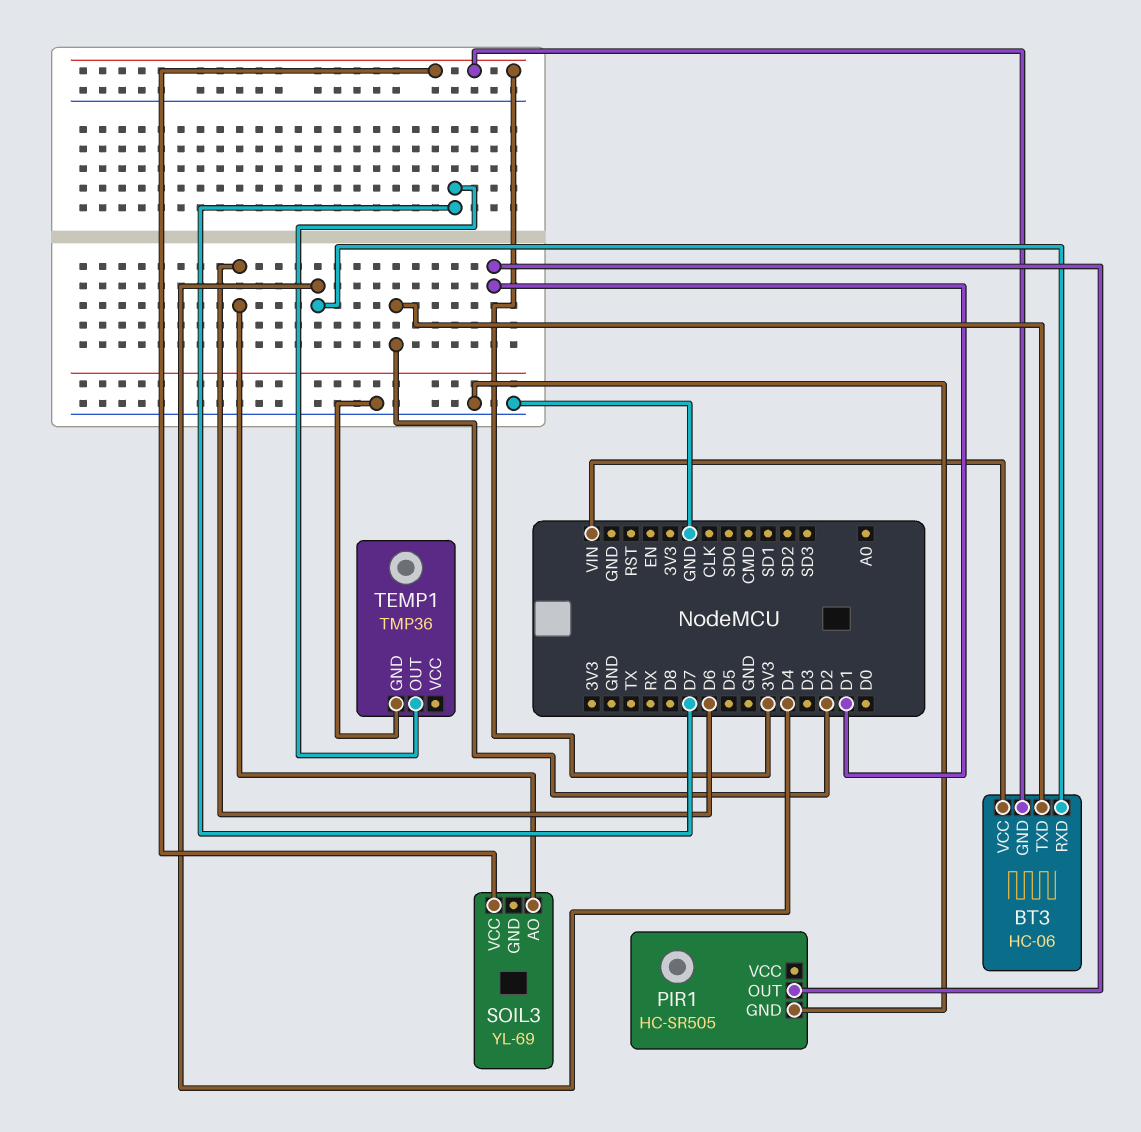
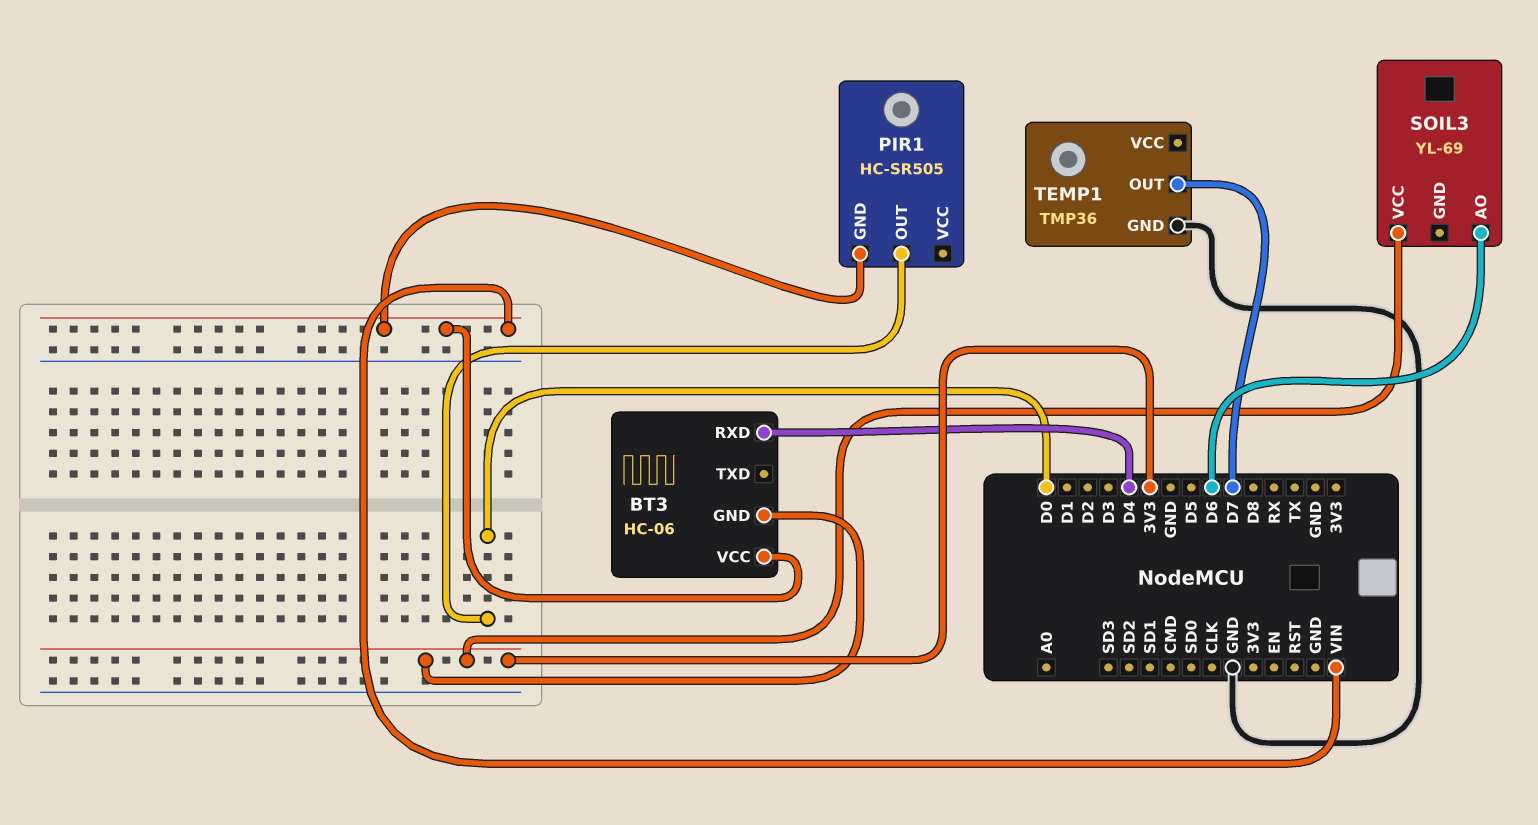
BT3 pin TXD: D2 -> none
PIR1 pin GND: GND -> VIN
PIR1 pin OUT: D1 -> D0

